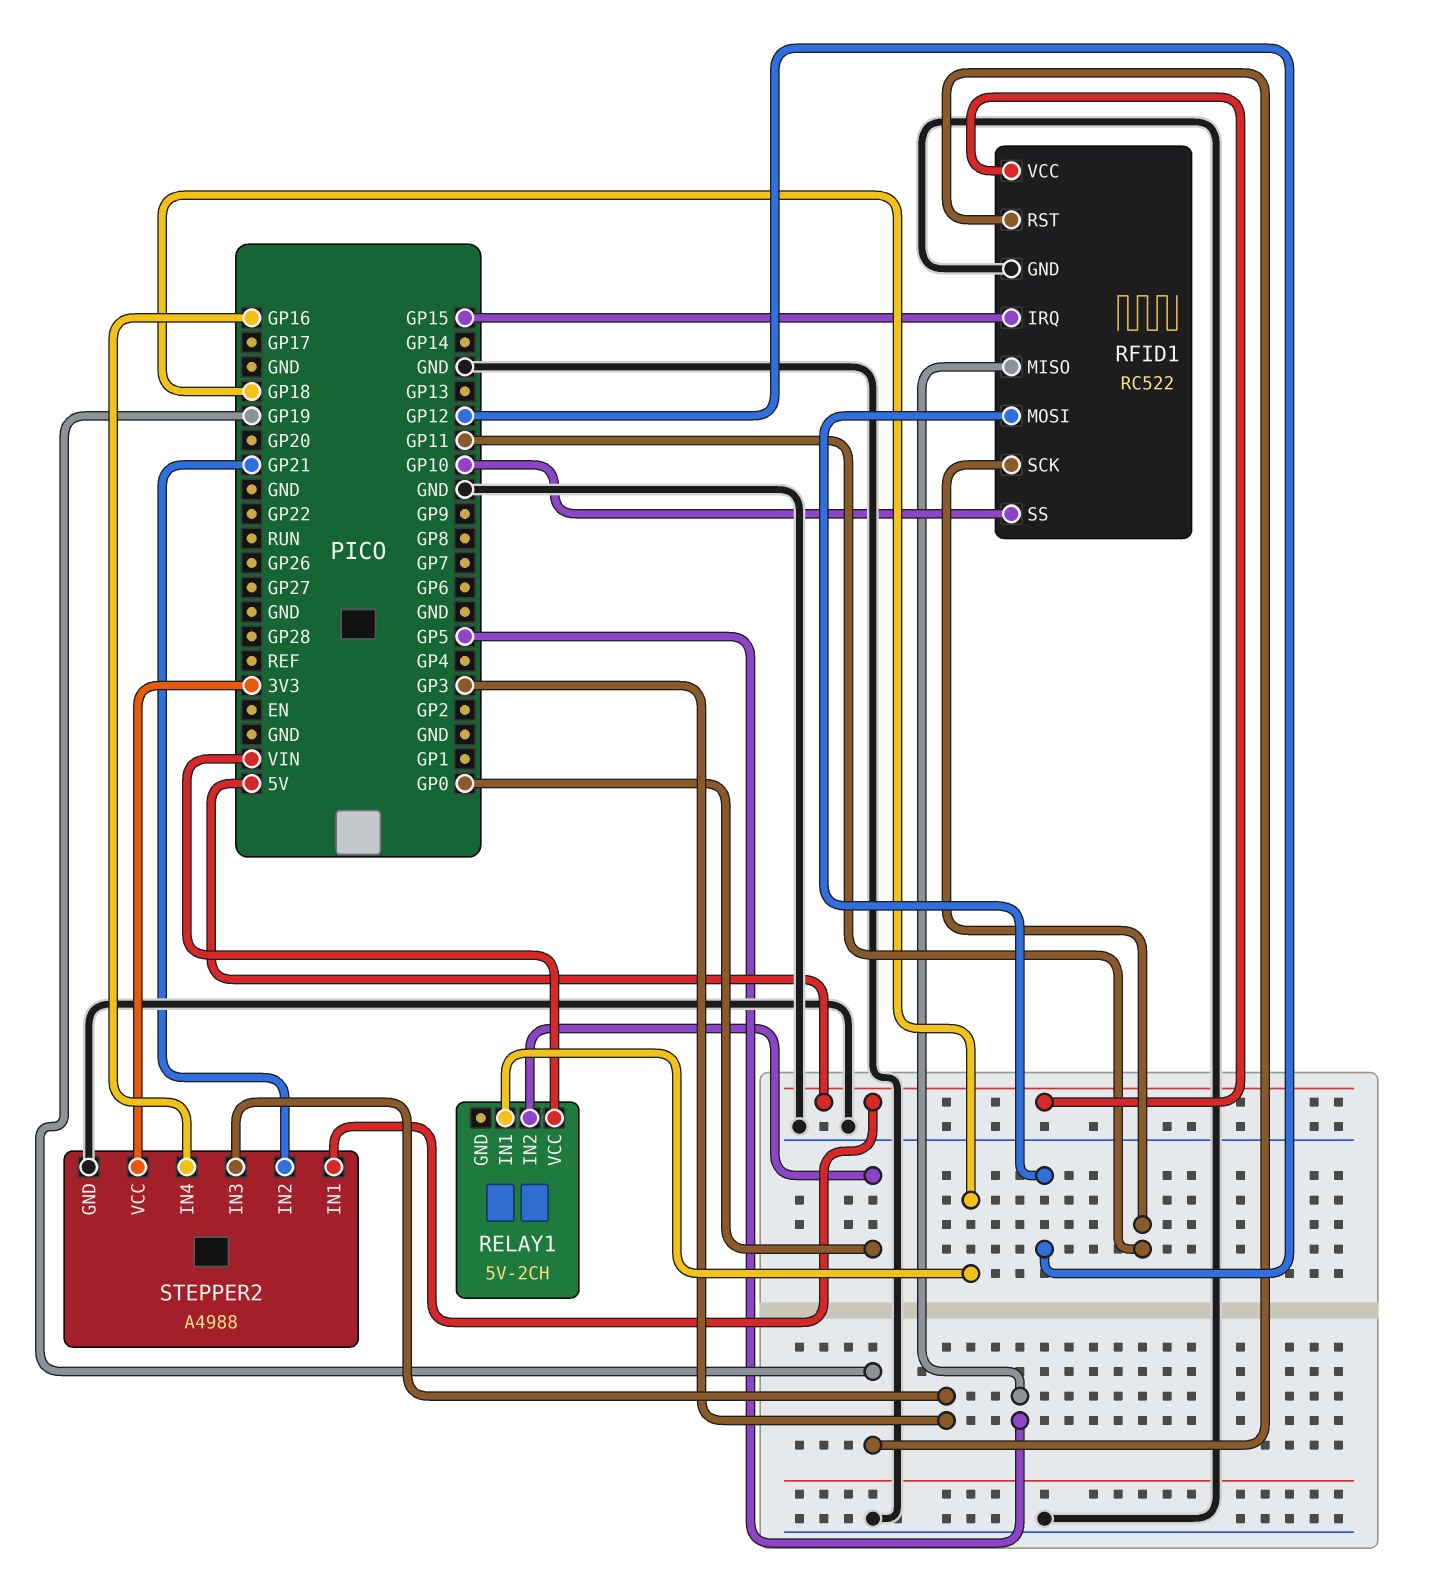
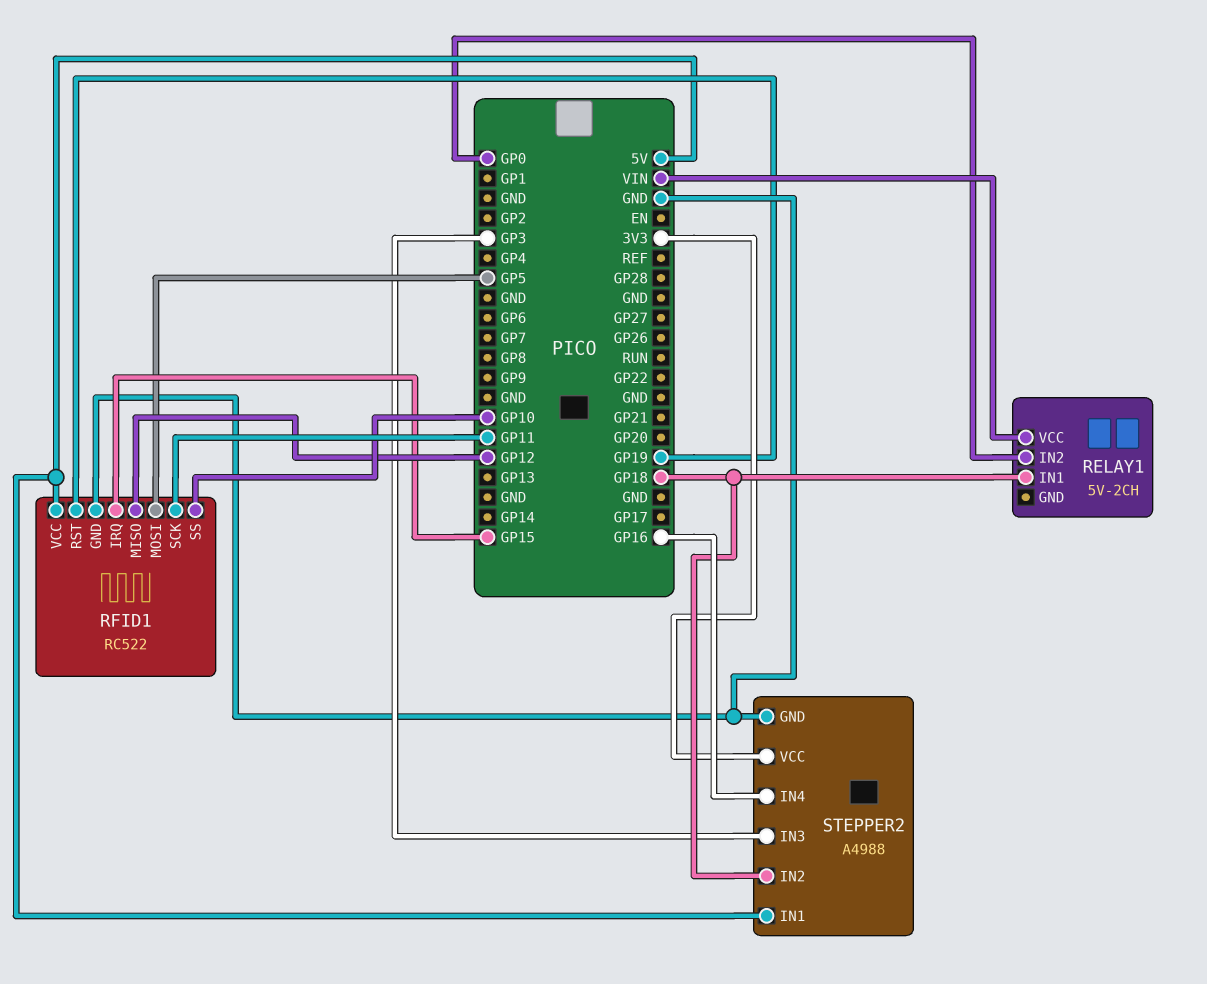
RFID1 pin MISO: GP5 -> GP12
RFID1 pin MOSI: GP12 -> GP5
STEPPER2 pin IN2: GP21 -> GP18

